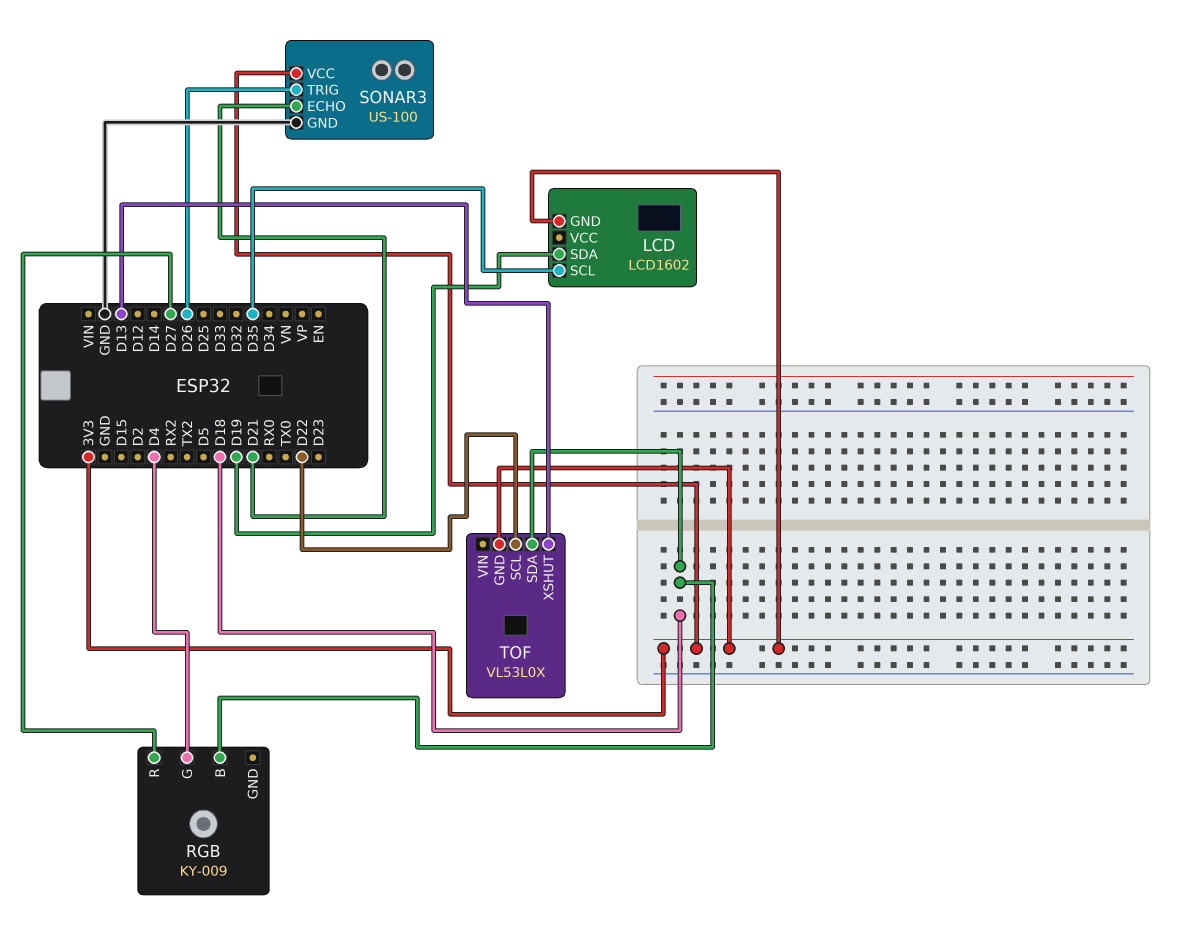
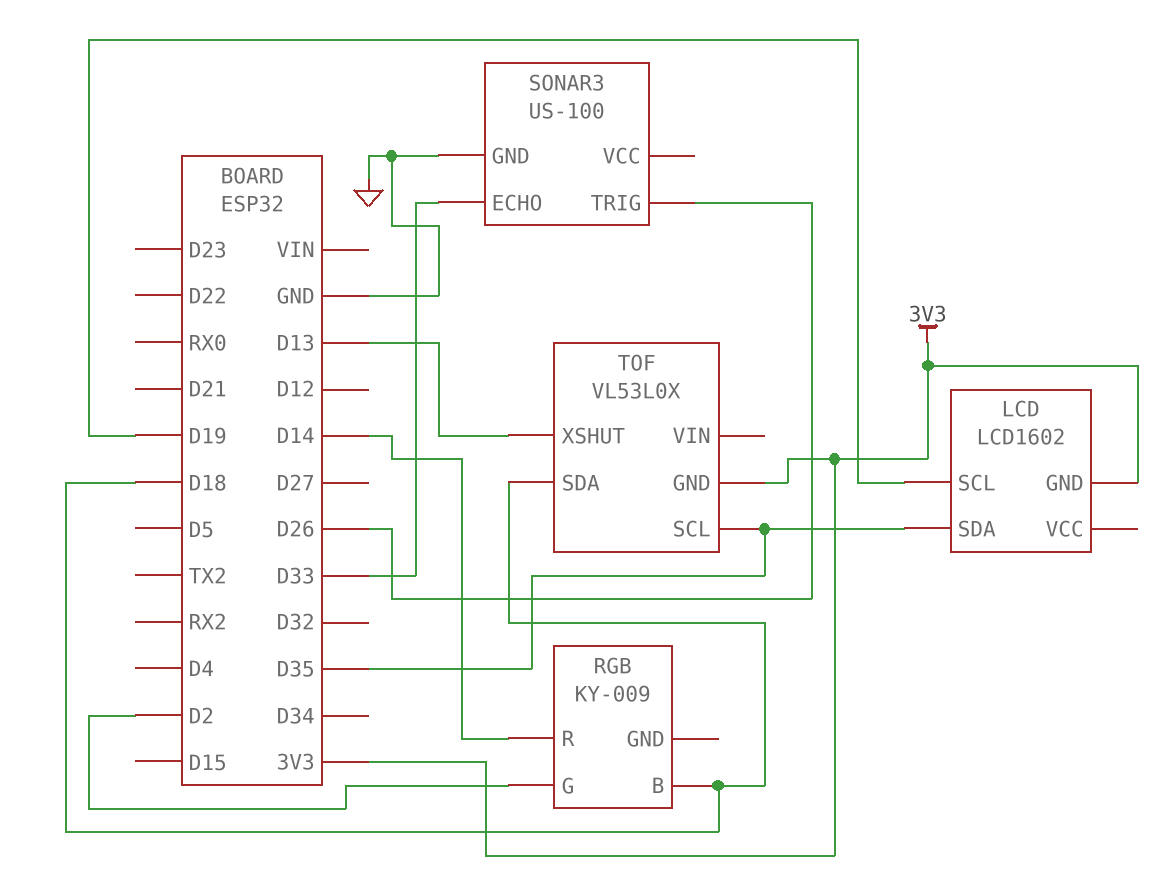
LCD pin SCL: D35 -> D19
LCD pin SDA: D19 -> D35
RGB pin G: D4 -> D2
RGB pin R: D27 -> D14
SONAR3 pin ECHO: D21 -> D33
SONAR3 pin VCC: 3V3 -> none
TOF pin SCL: D22 -> D35

